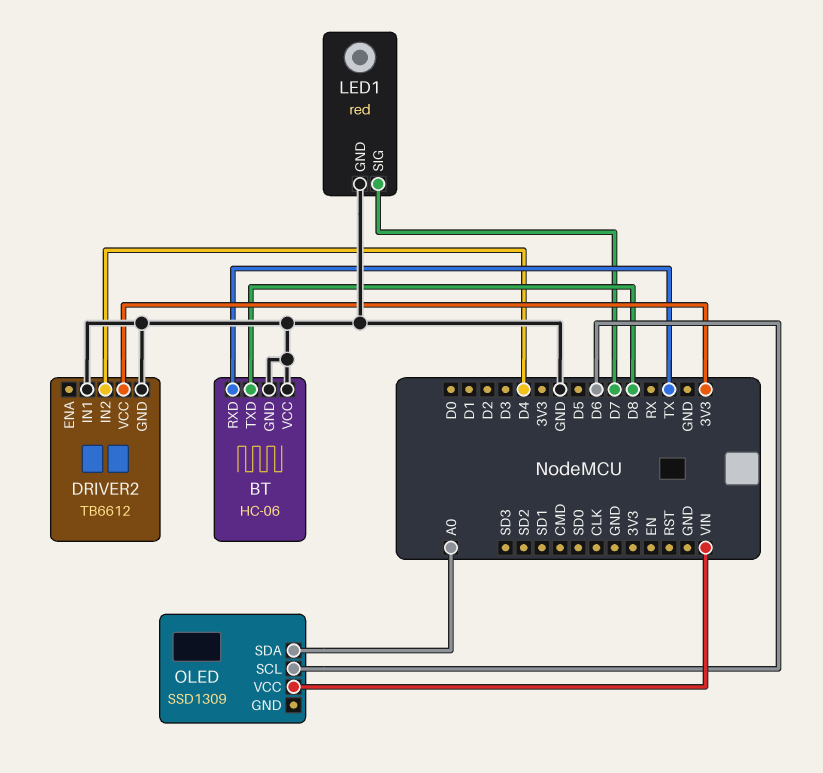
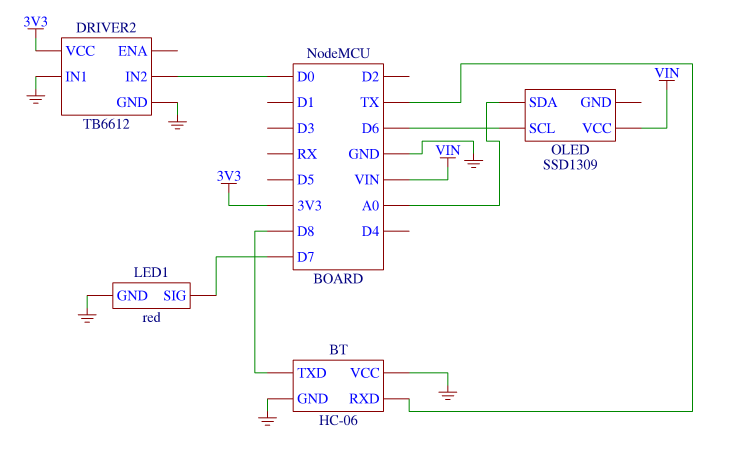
DRIVER2 pin IN2: D4 -> D0

